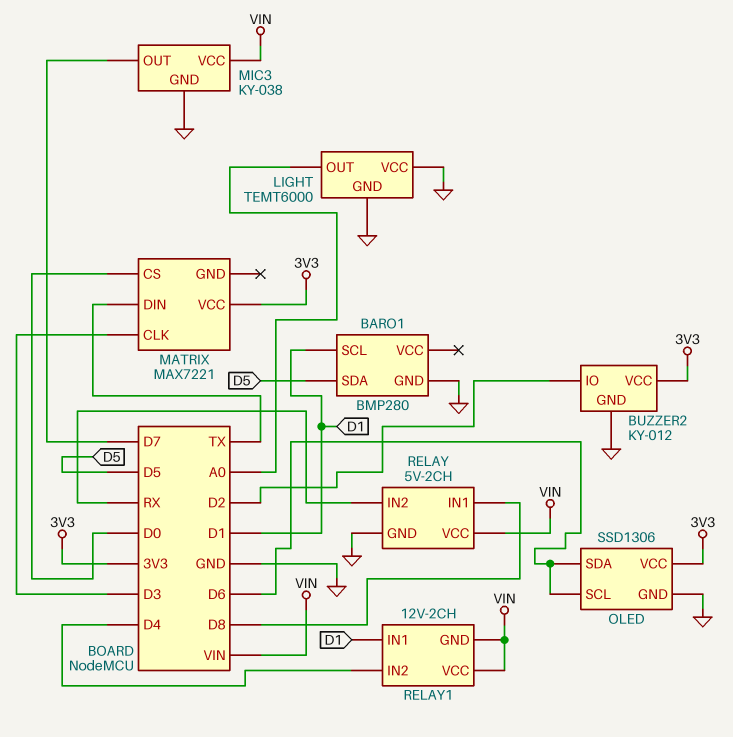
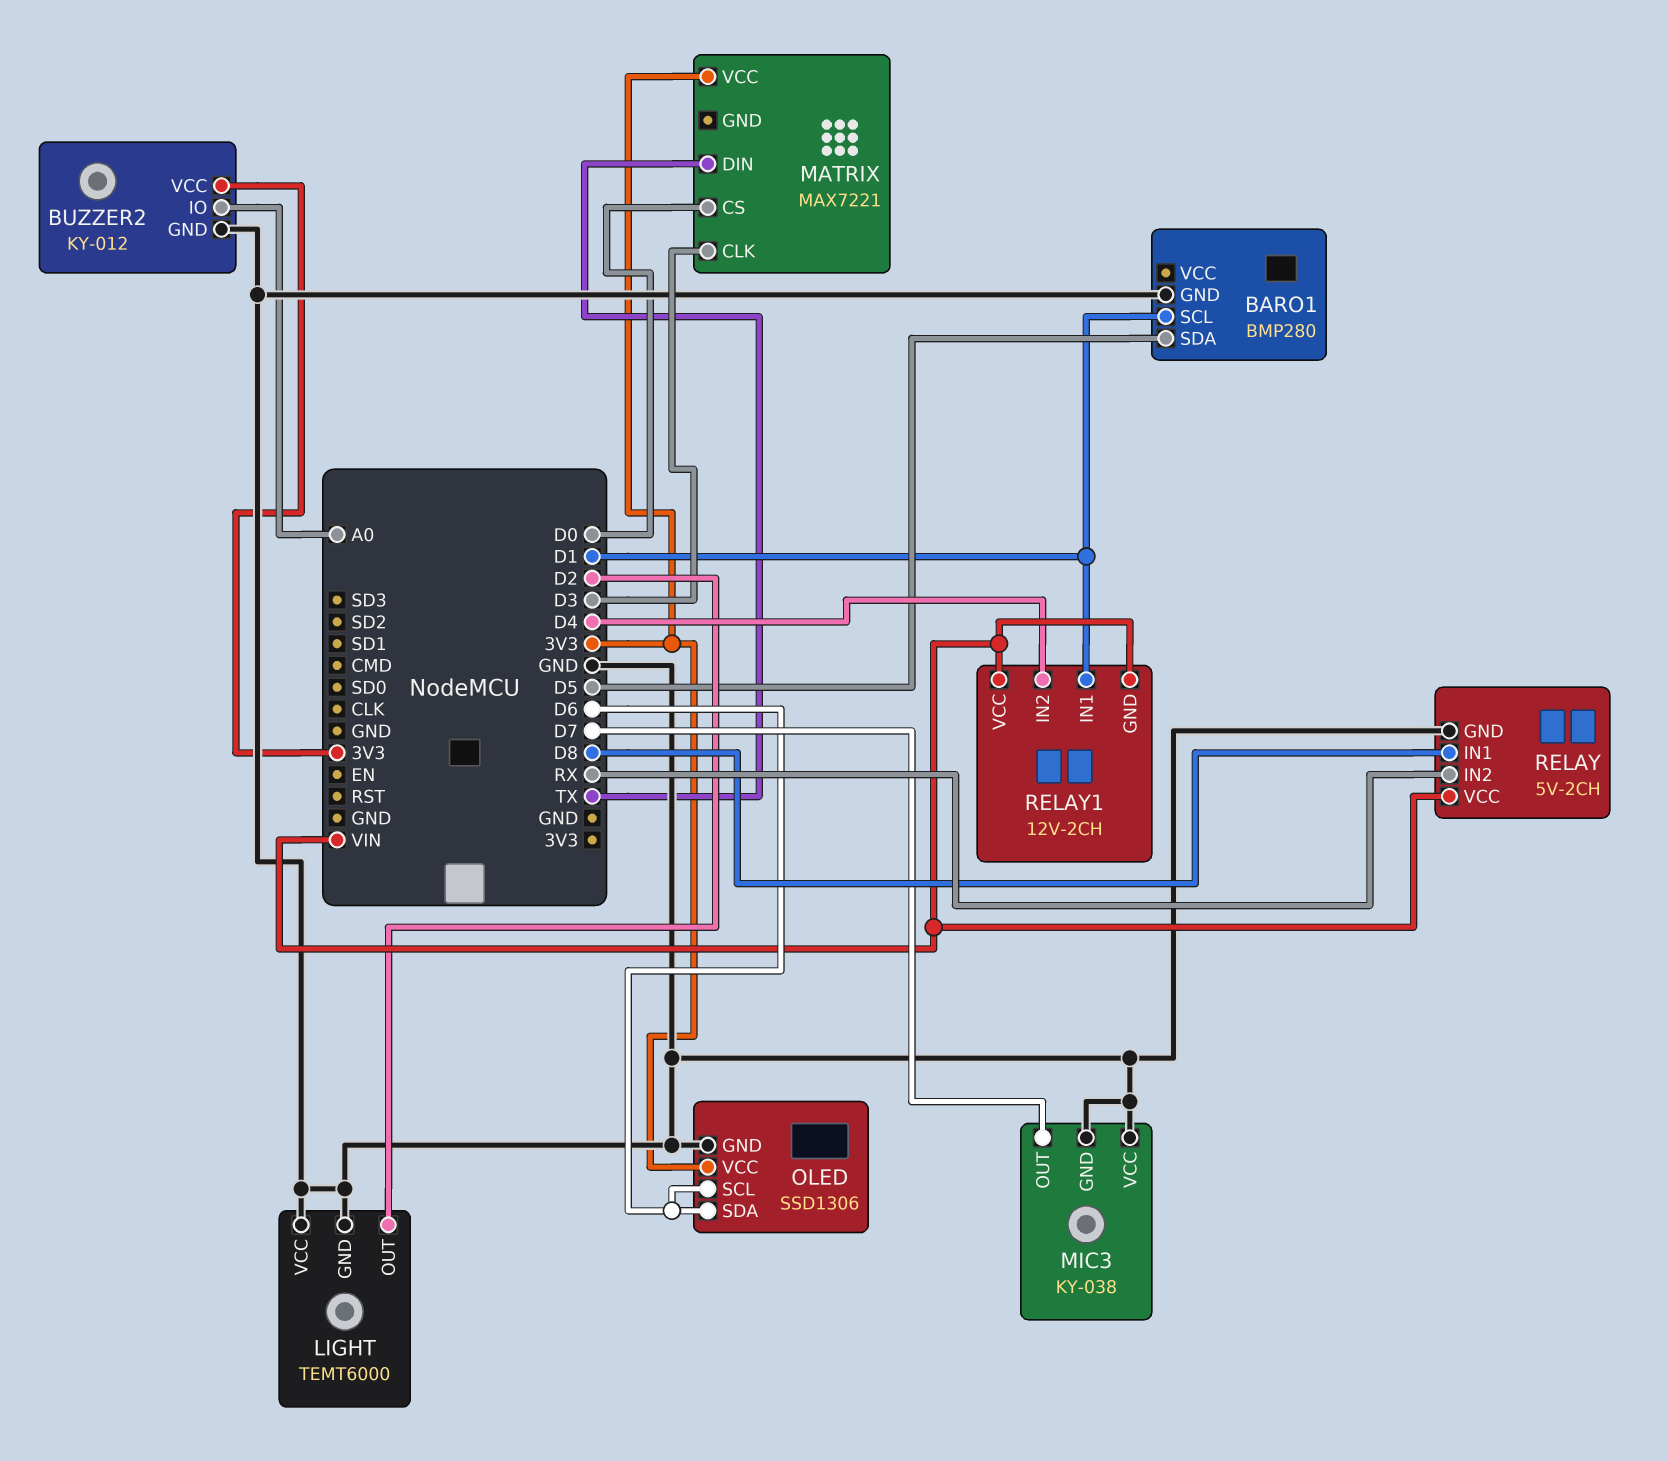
BUZZER2 pin IO: D2 -> A0
LIGHT pin OUT: A0 -> D2
MIC3 pin VCC: VIN -> GND

